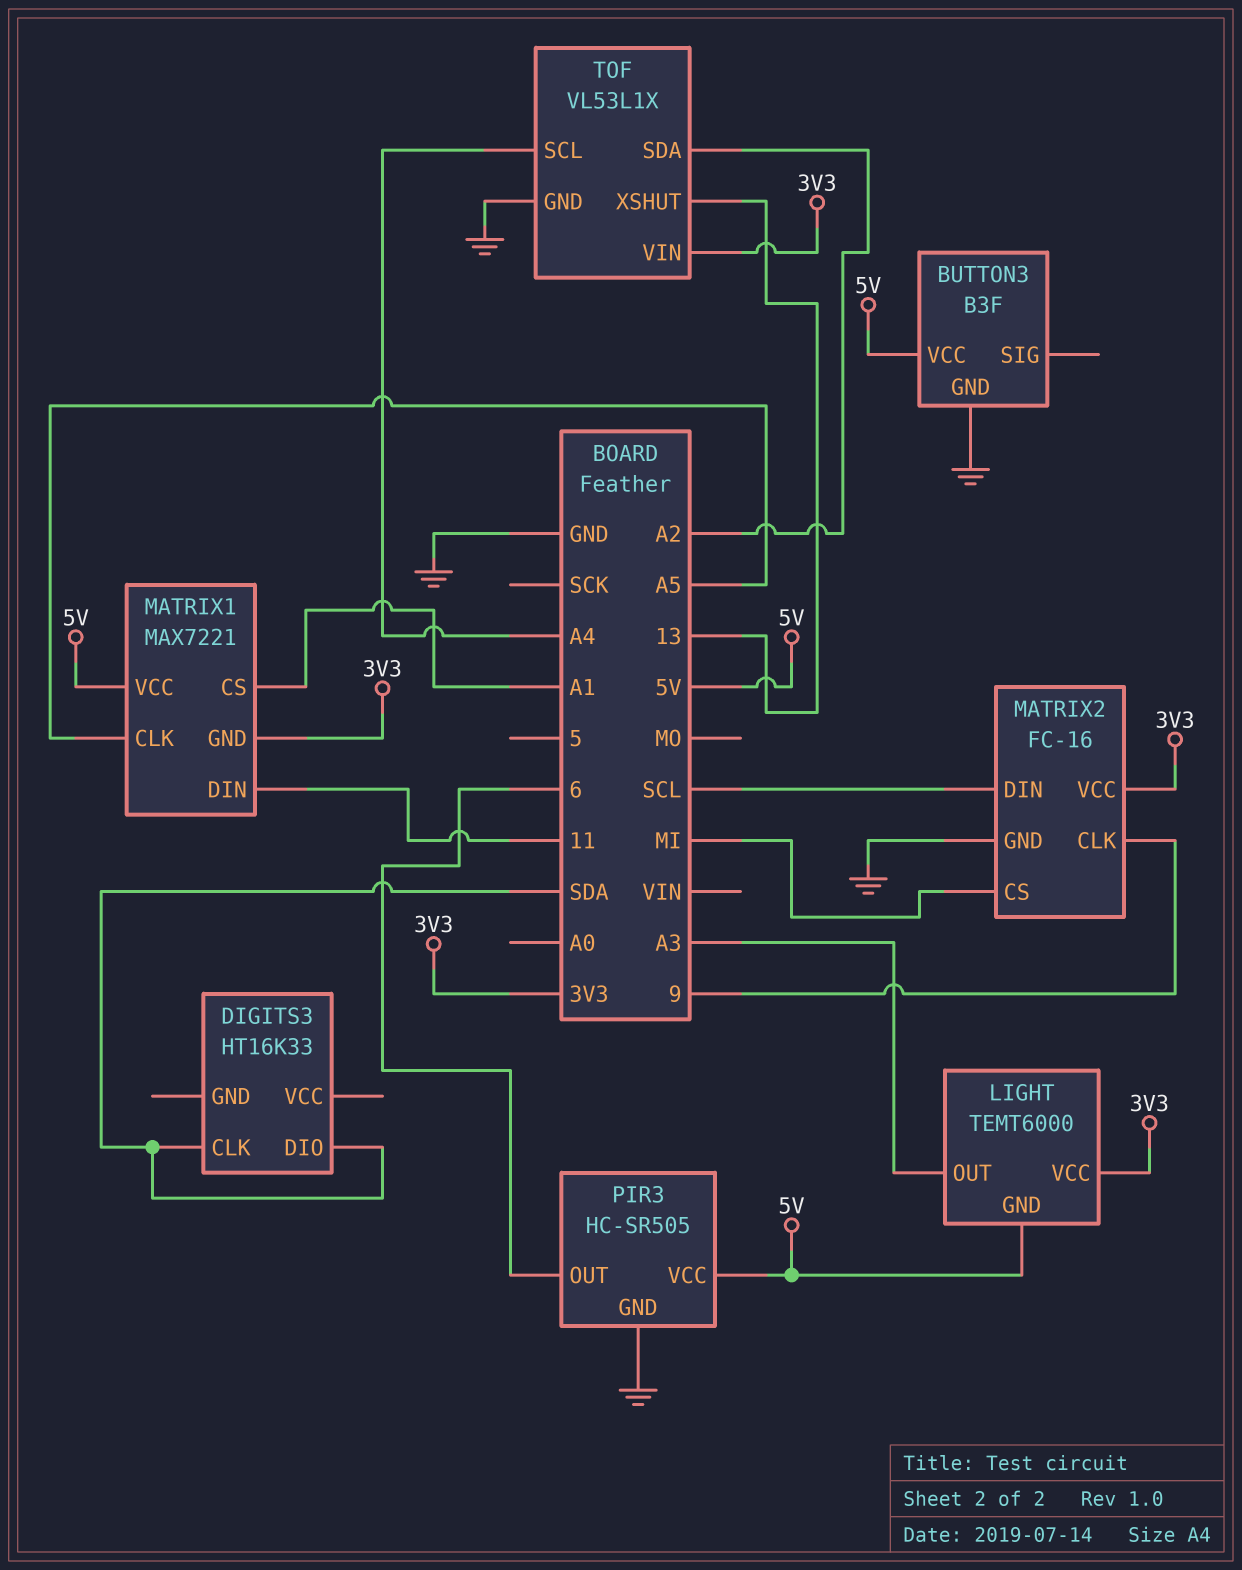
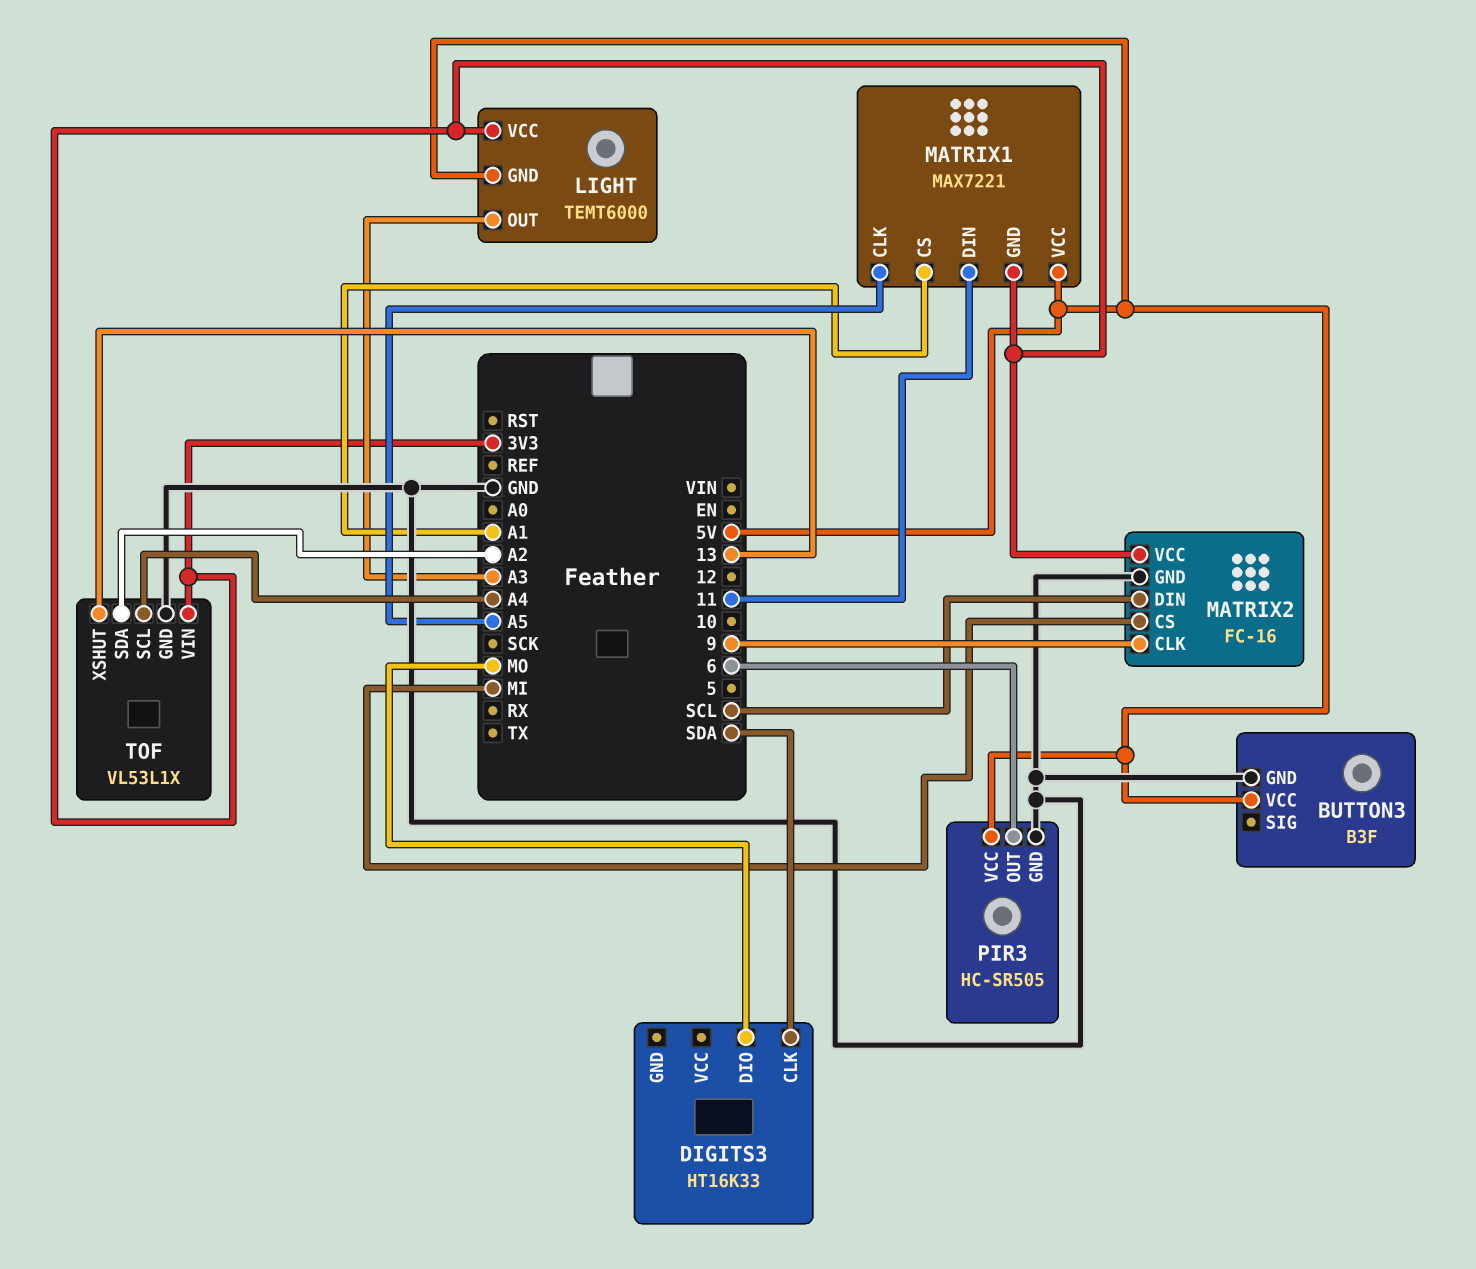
DIGITS3 pin DIO: SDA -> MO

